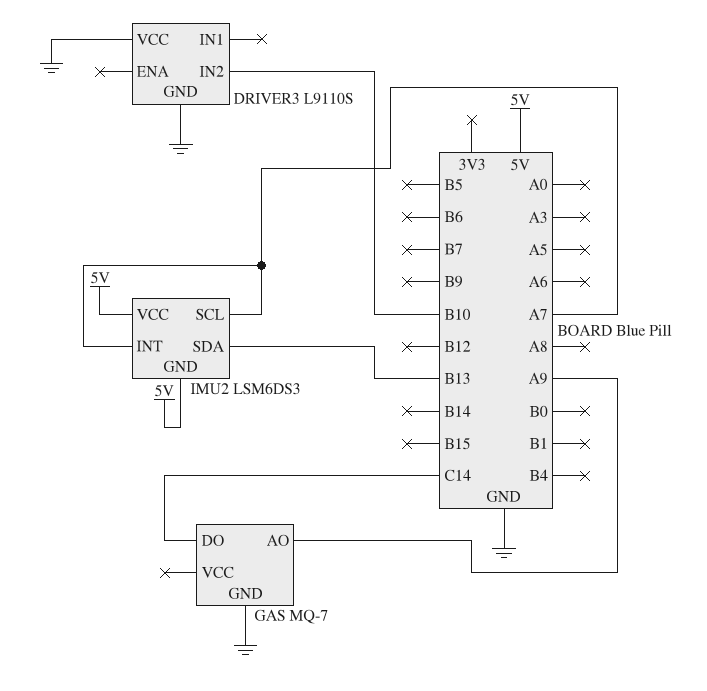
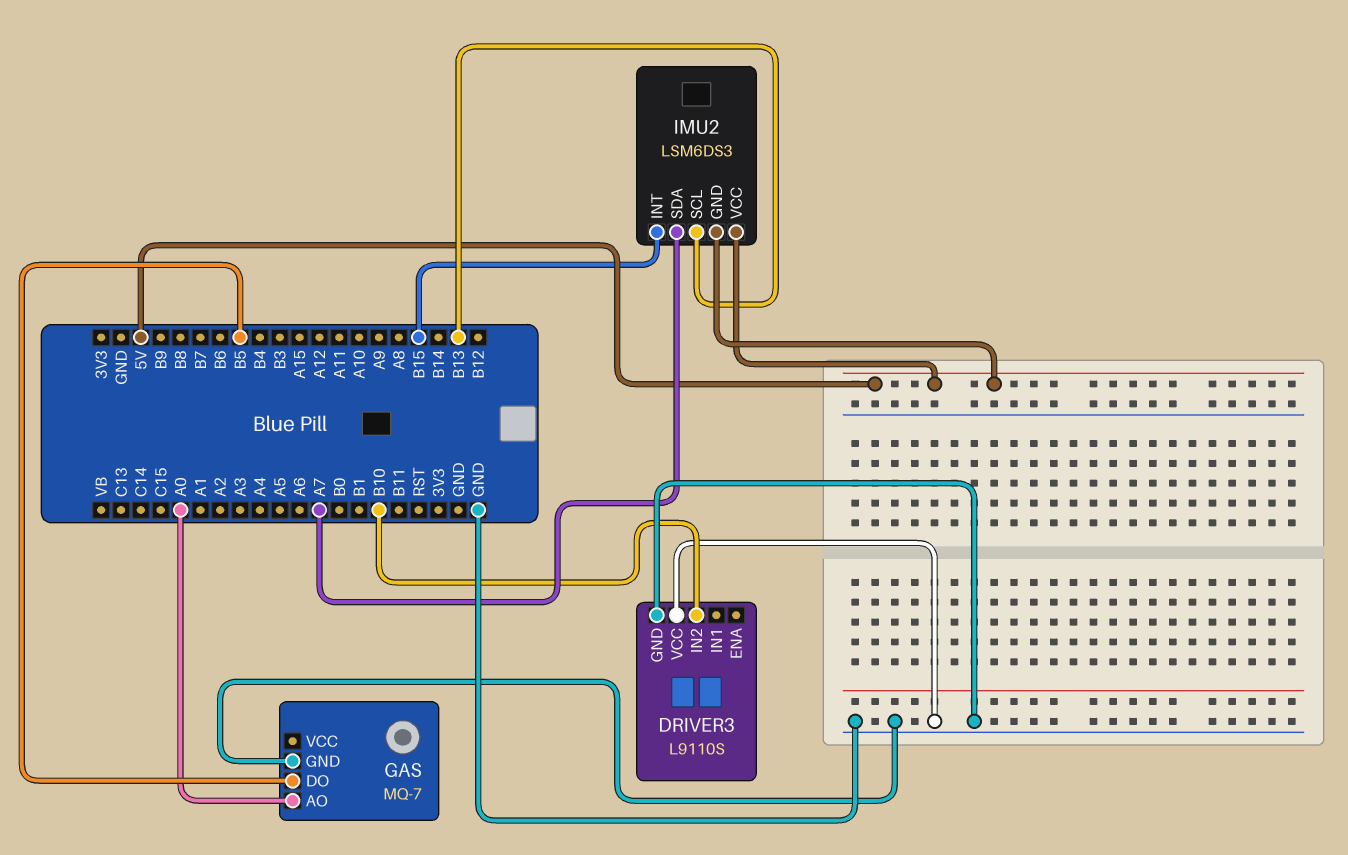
GAS pin AO: A9 -> A0
GAS pin DO: C14 -> B5
IMU2 pin INT: A7 -> B15
IMU2 pin SCL: A7 -> B13
IMU2 pin SDA: B13 -> A7

